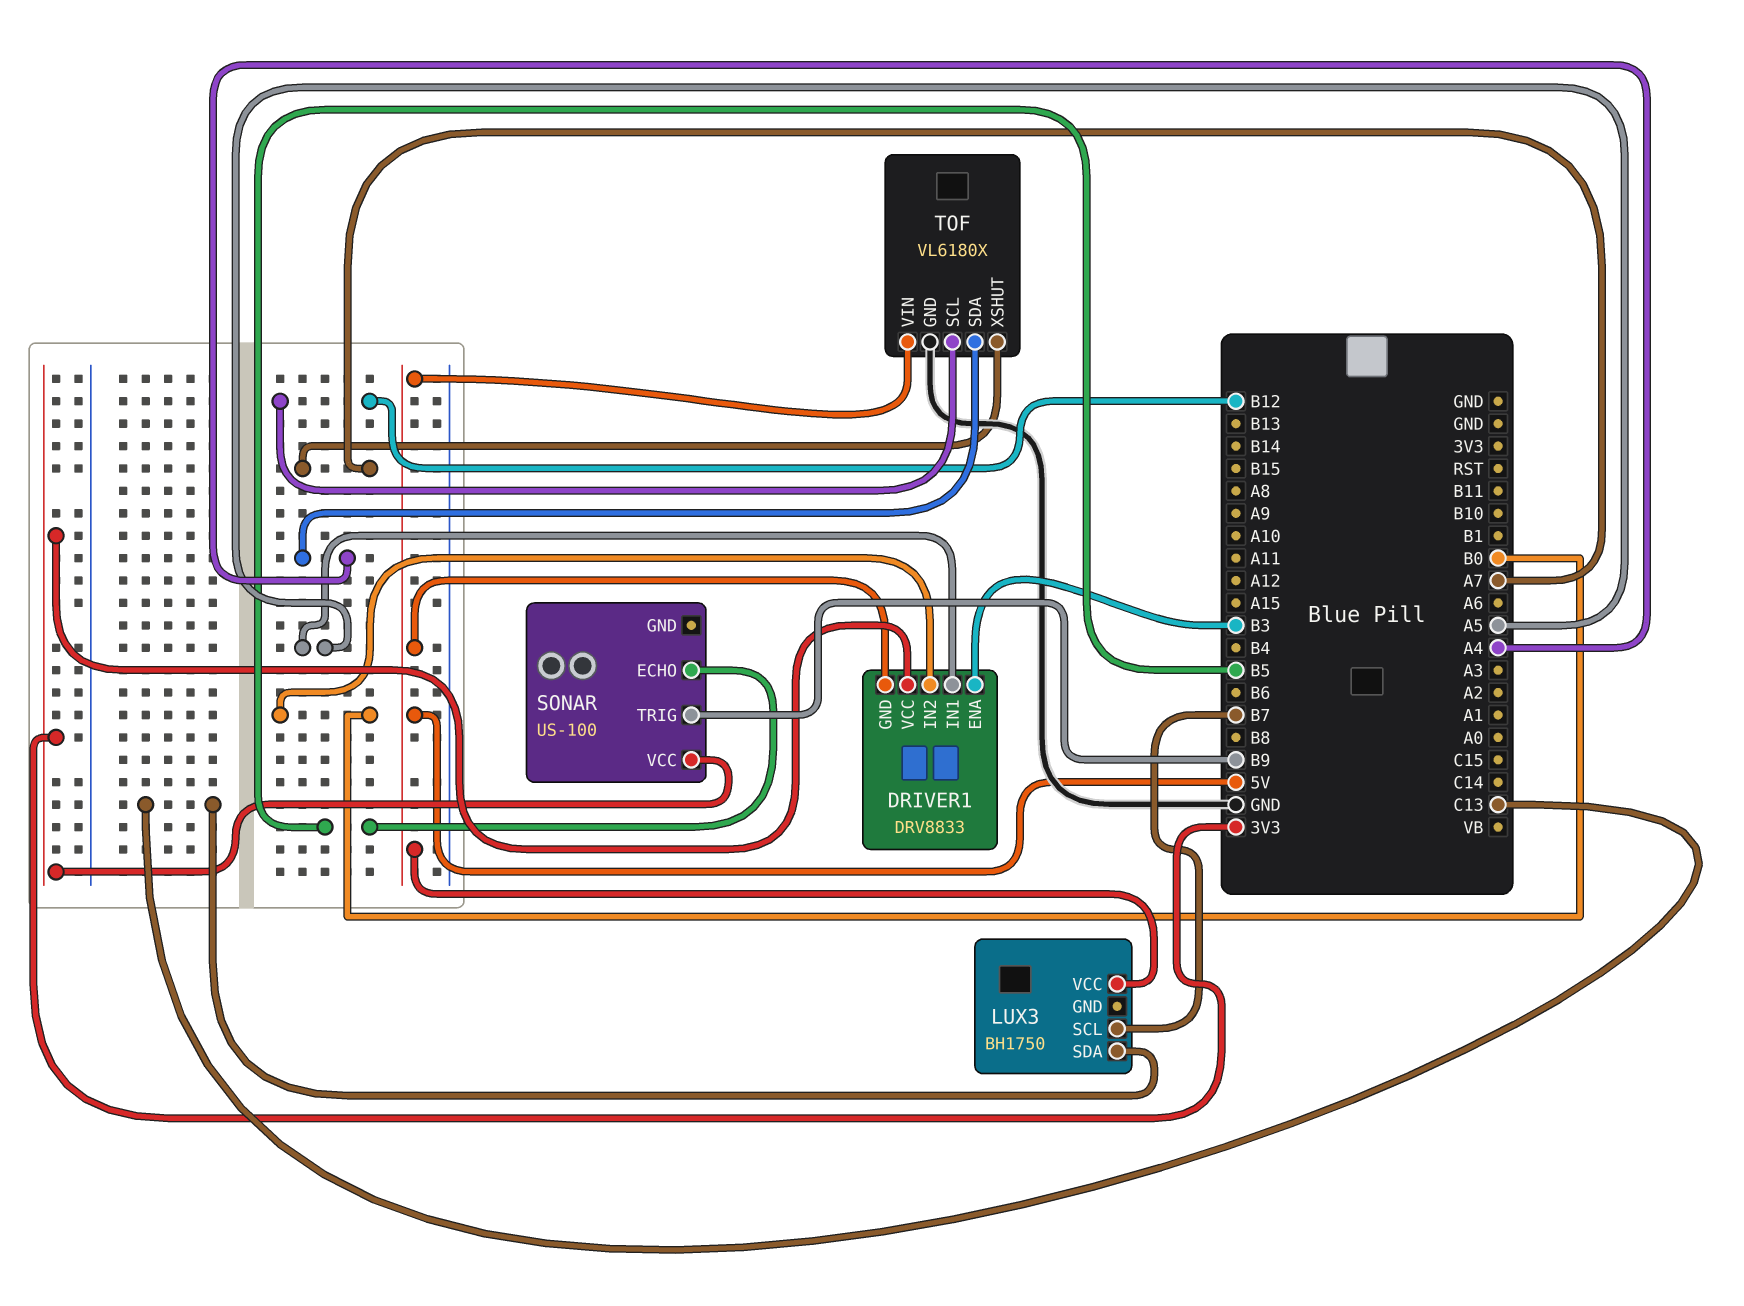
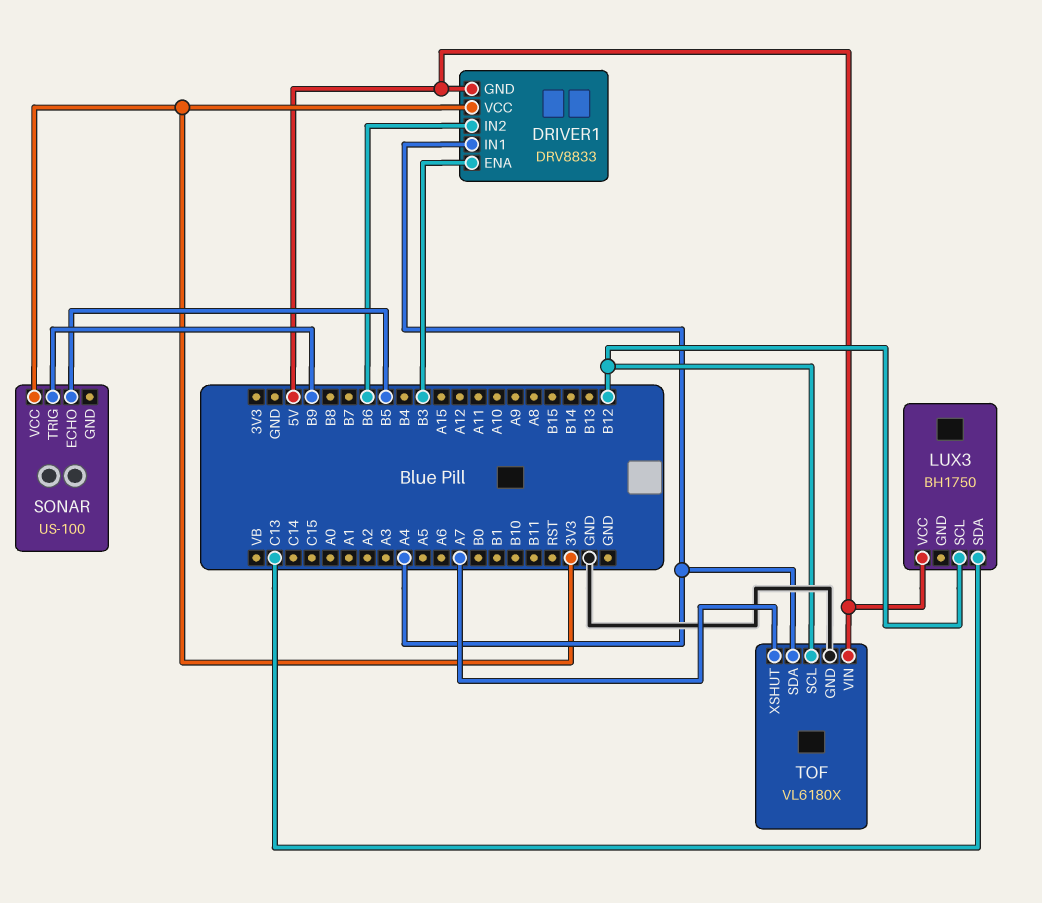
DRIVER1 pin IN1: A5 -> A4
DRIVER1 pin IN2: B0 -> B6
LUX3 pin SCL: B7 -> B12

